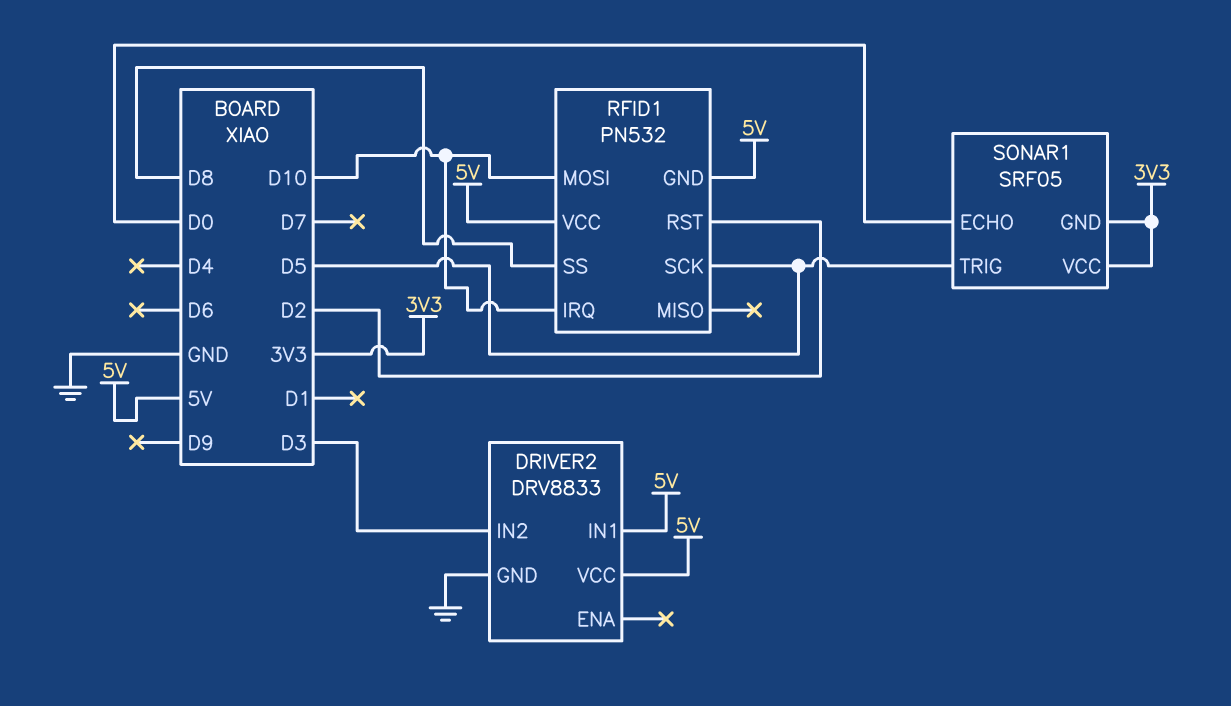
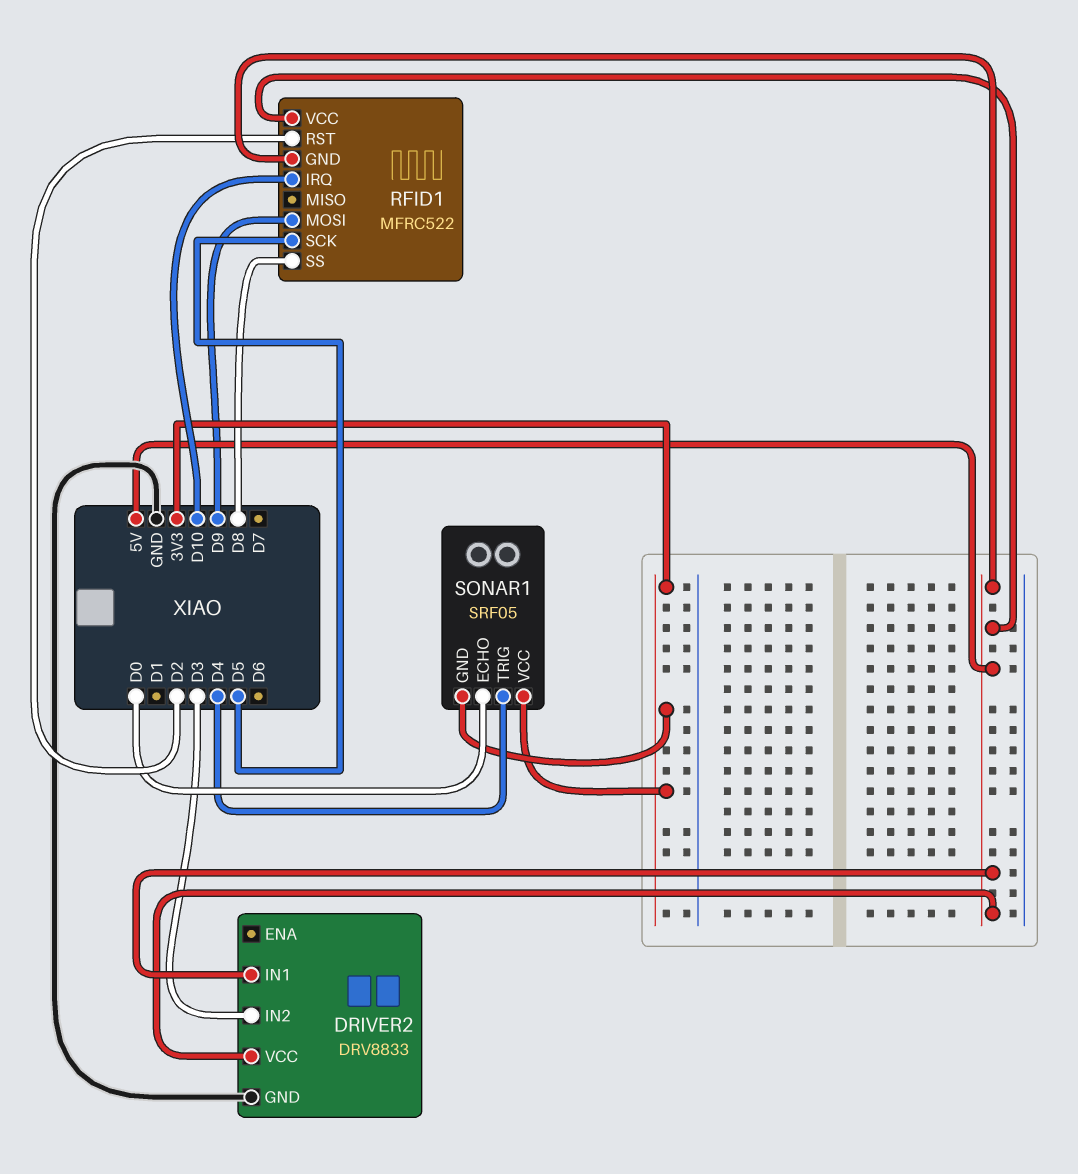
RFID1: PN532 -> MFRC522
RFID1 pin MOSI: D10 -> D9
SONAR1 pin TRIG: D5 -> D4

